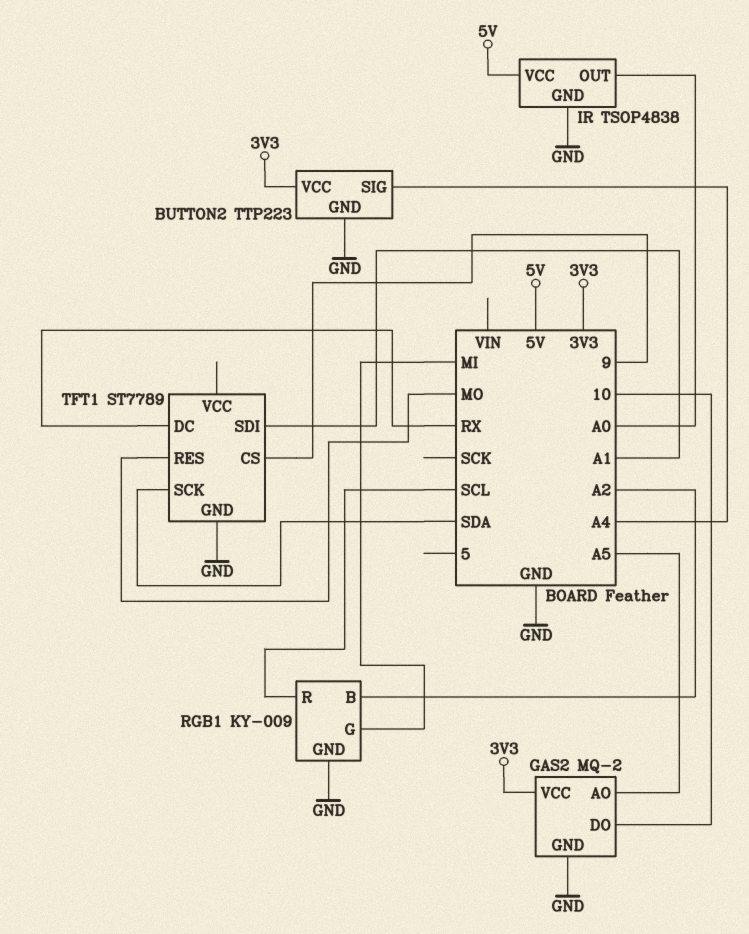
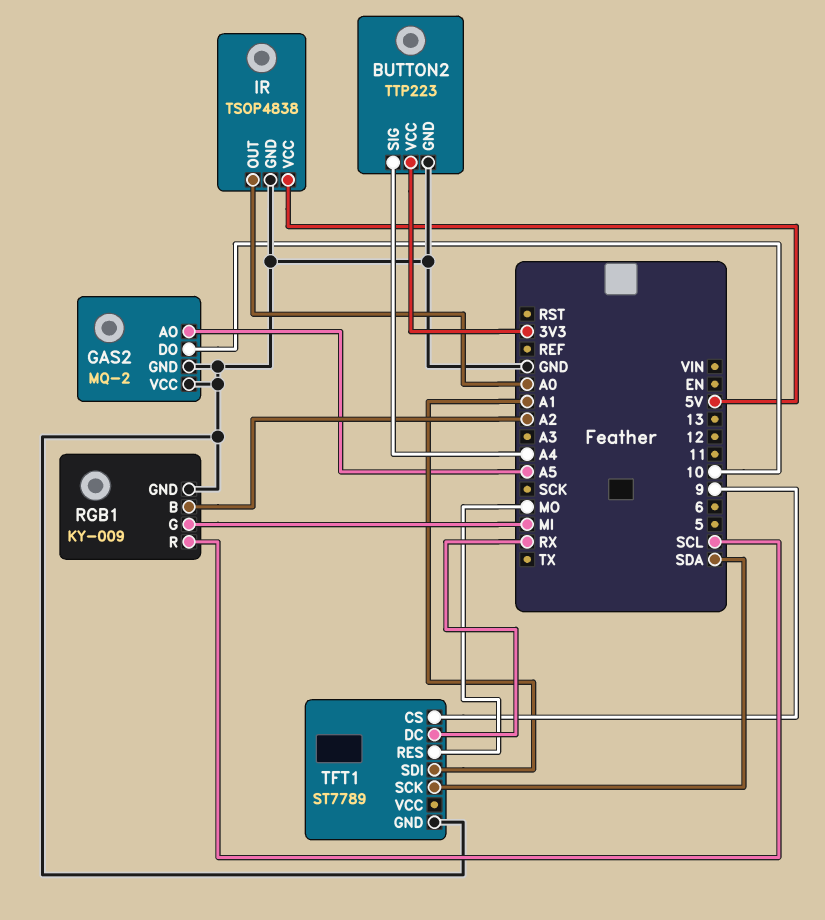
GAS2 pin VCC: 3V3 -> GND

